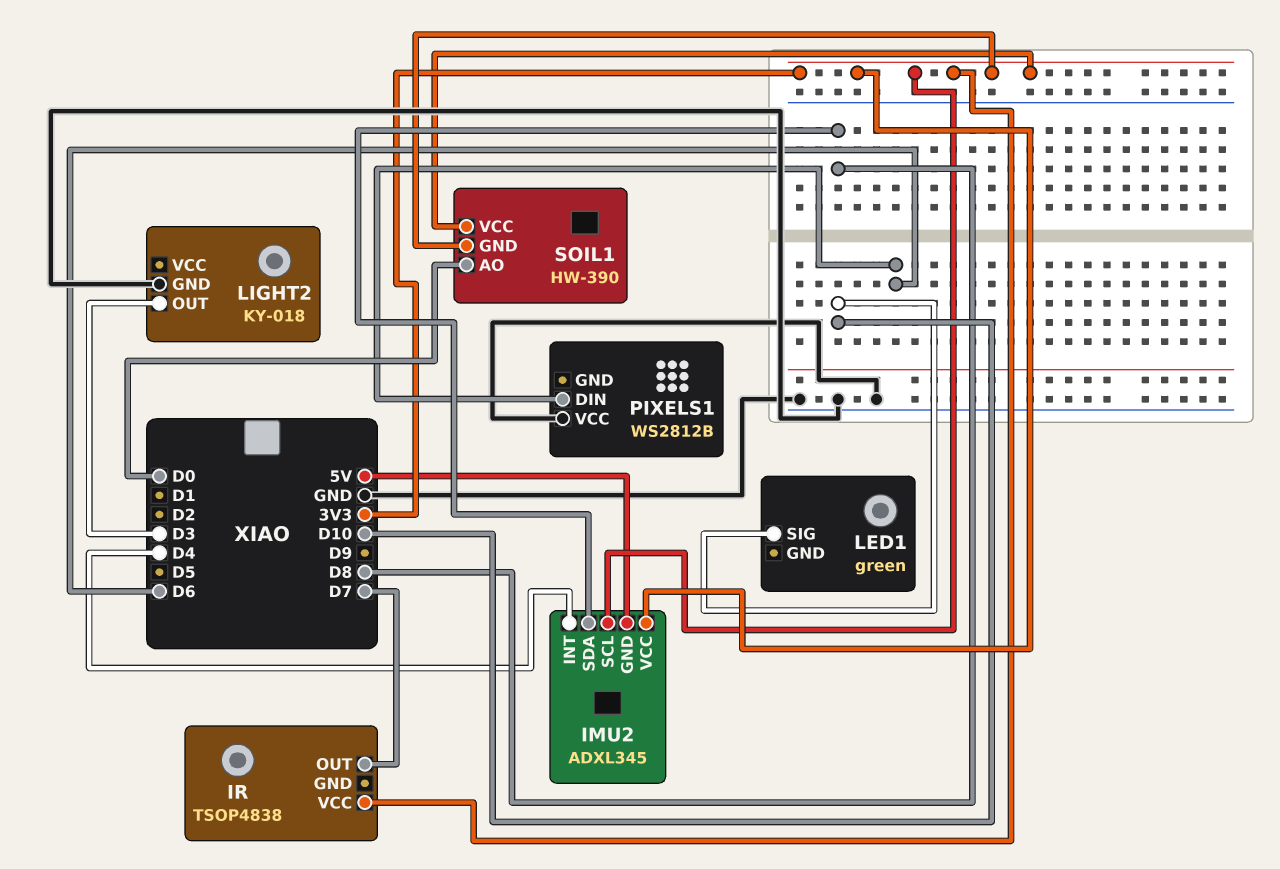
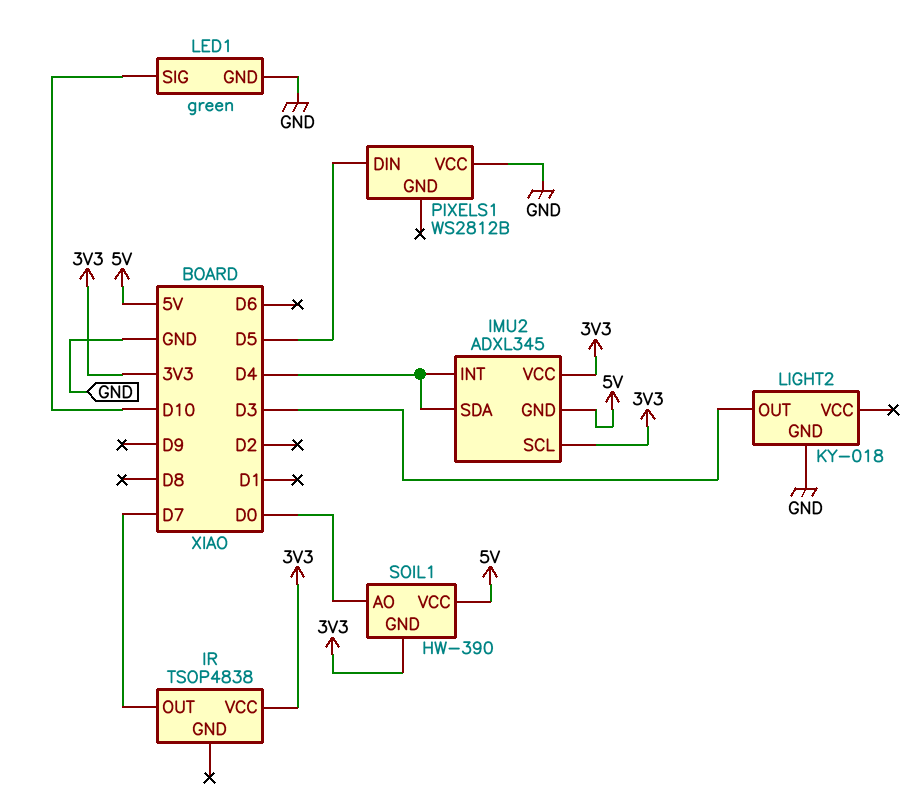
IMU2 pin SDA: D8 -> D4
LED1 pin GND: none -> GND
PIXELS1 pin DIN: D6 -> D5
SOIL1 pin VCC: 3V3 -> 5V

